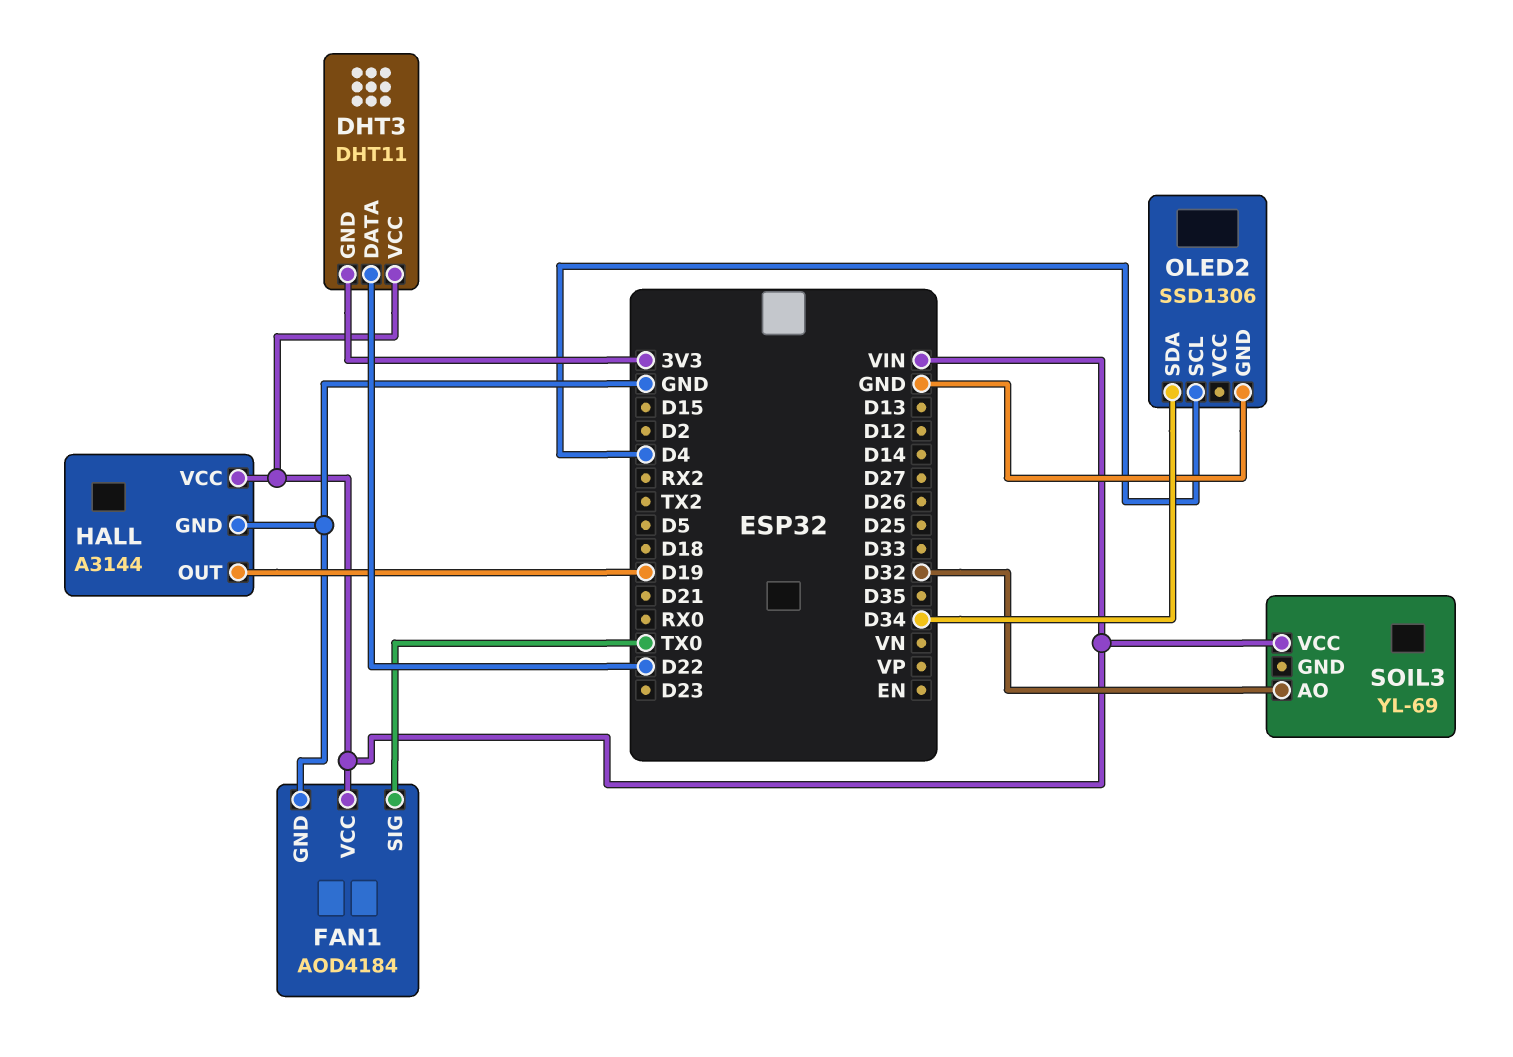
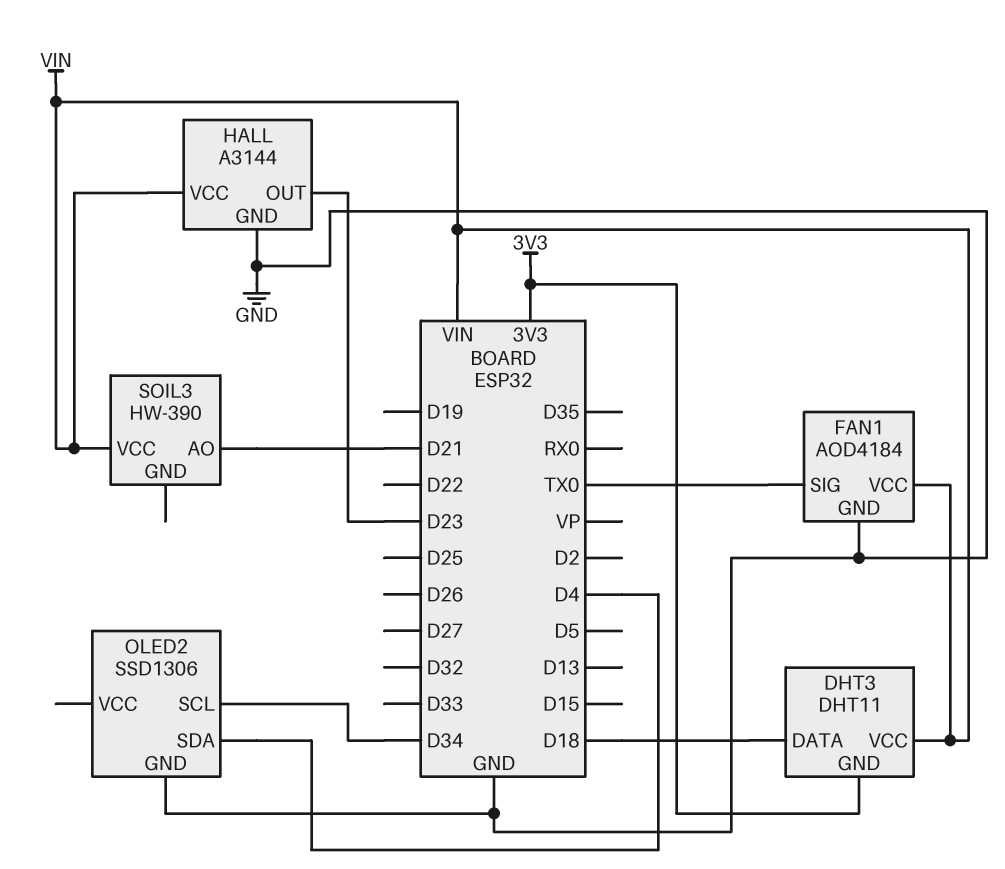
DHT3 pin DATA: D22 -> D18
HALL pin OUT: D19 -> D23
OLED2 pin SCL: D4 -> D34
OLED2 pin SDA: D34 -> D4
SOIL3: YL-69 -> HW-390
SOIL3 pin AO: D32 -> D21

